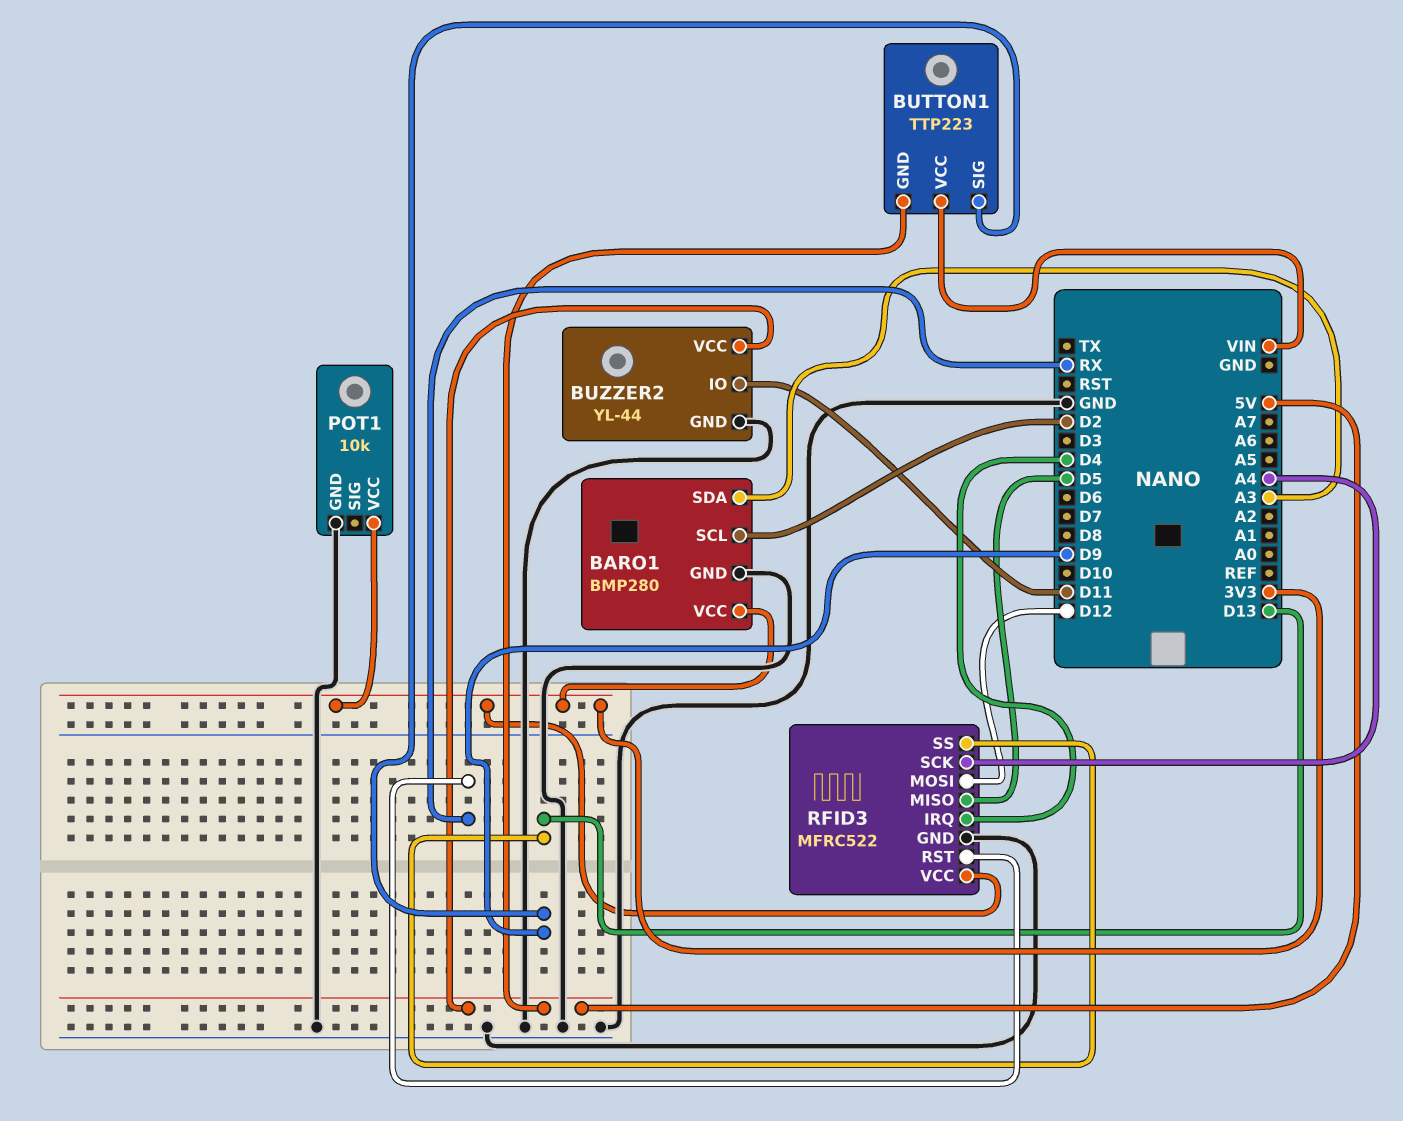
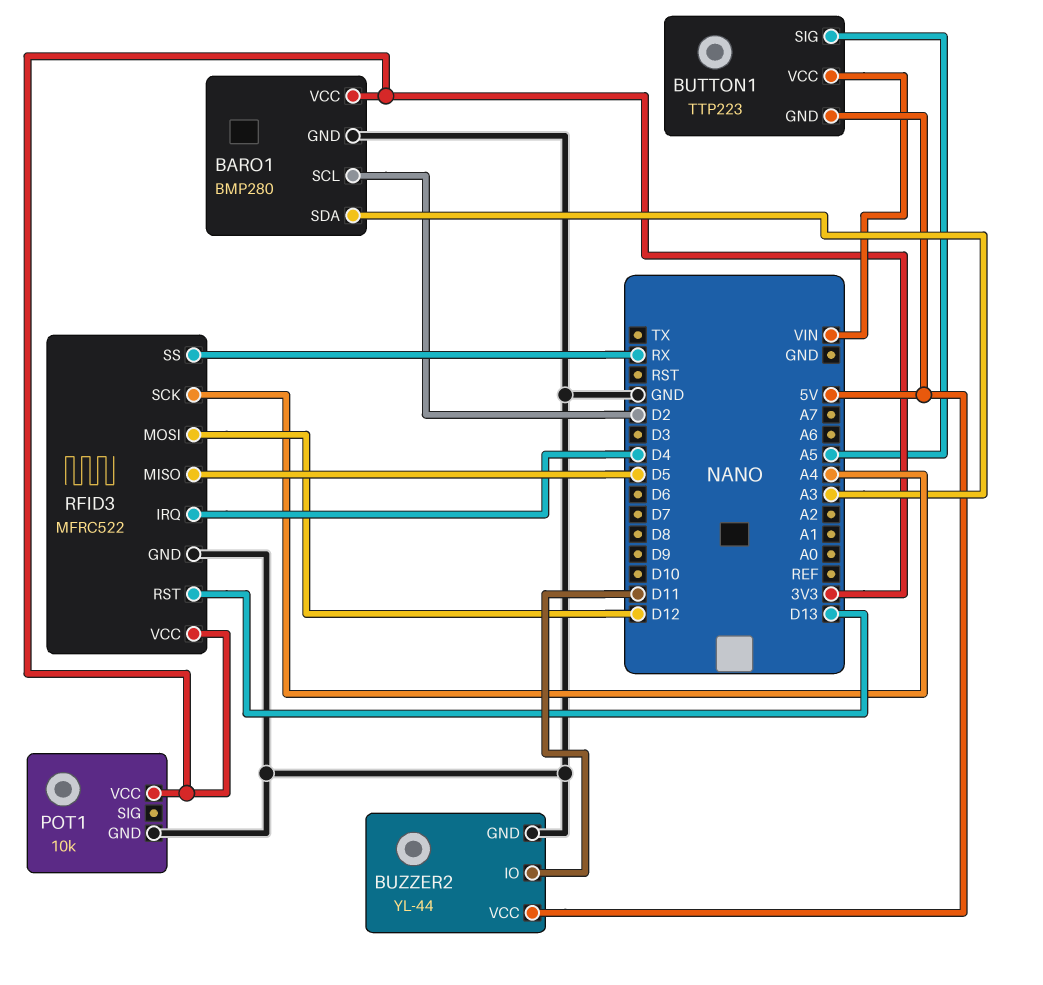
BUTTON1 pin SIG: D9 -> A5
RFID3 pin RST: RX -> D13
RFID3 pin SS: D13 -> RX

